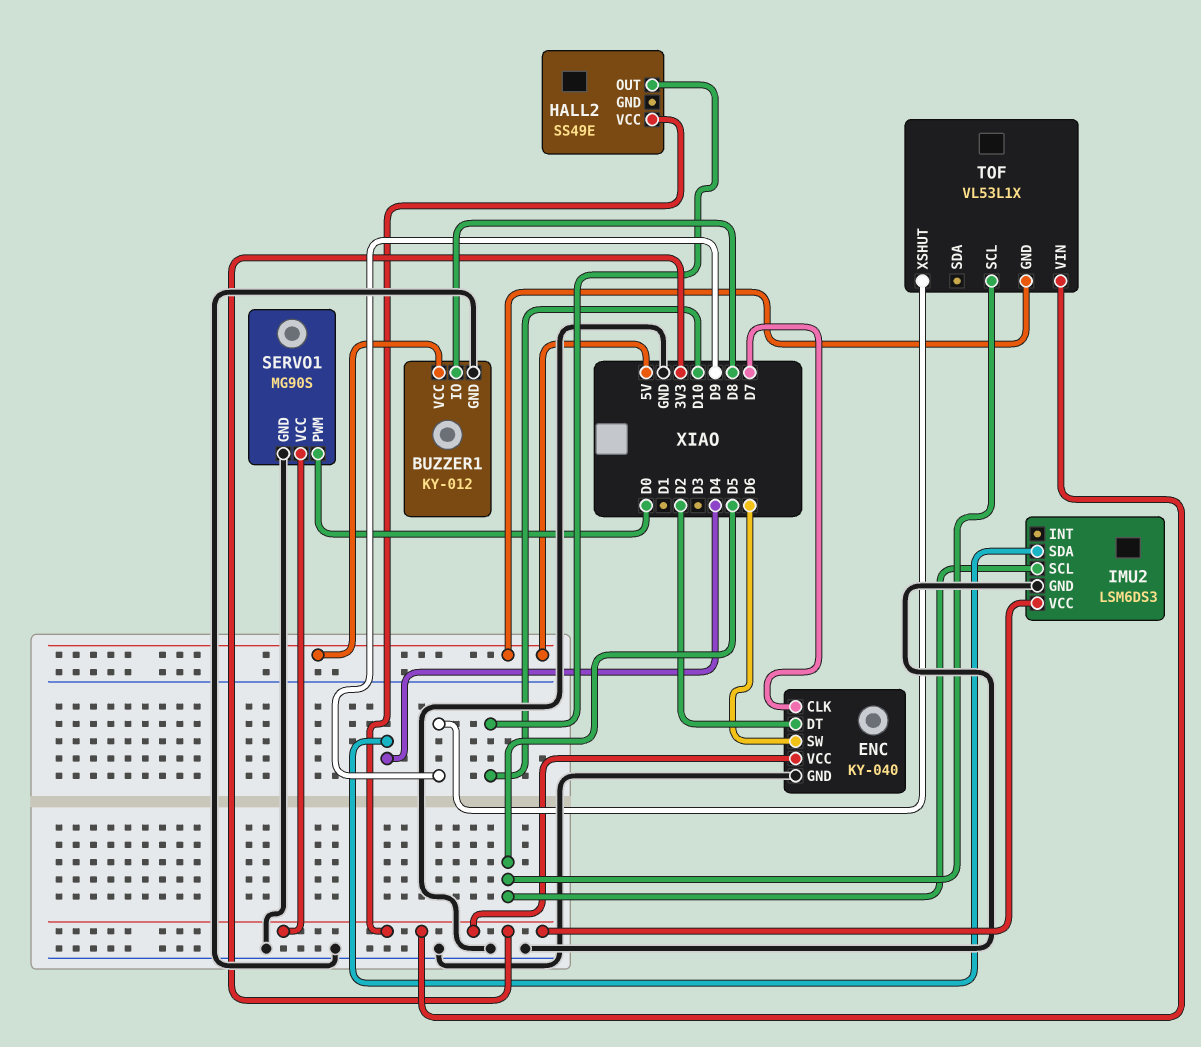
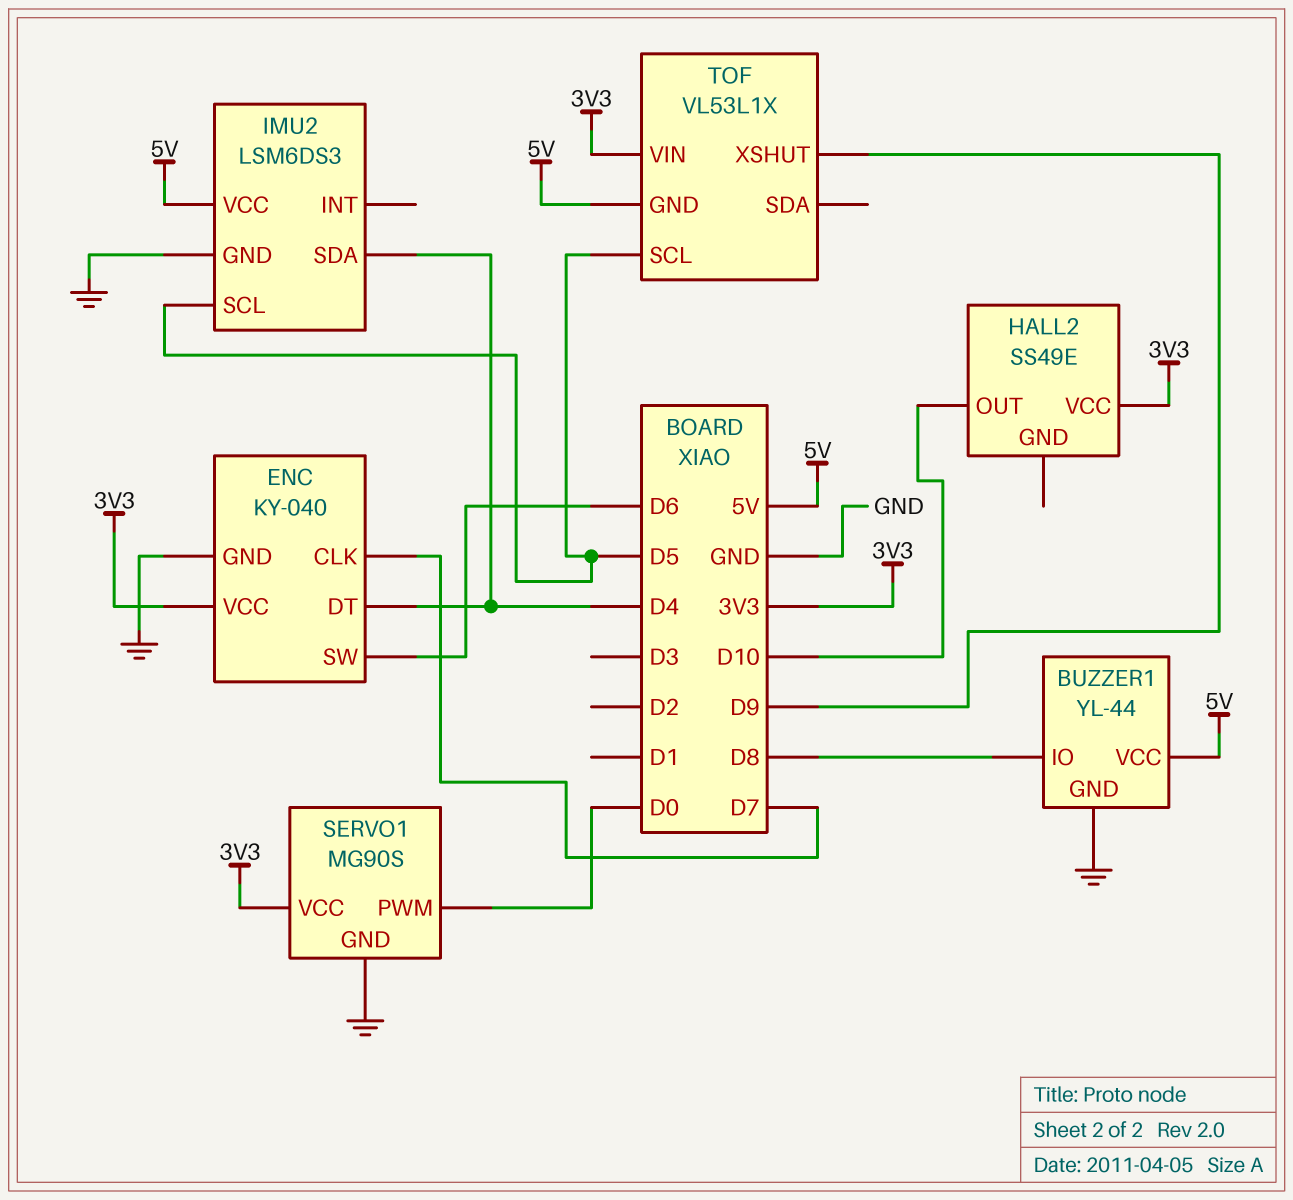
BUZZER1: KY-012 -> YL-44
ENC pin DT: D2 -> D4
IMU2 pin VCC: 3V3 -> 5V

